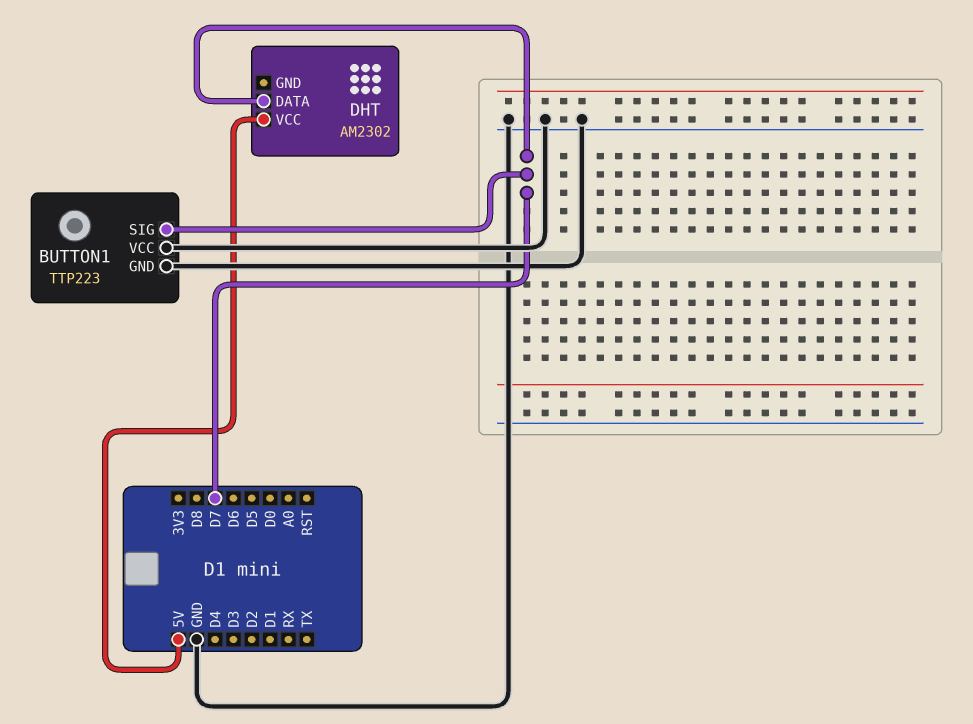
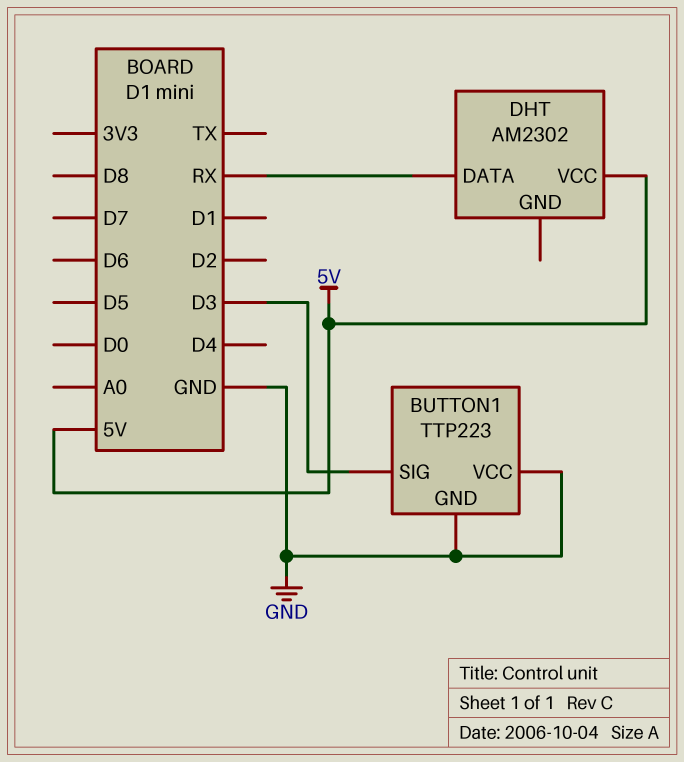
BUTTON1 pin SIG: D7 -> D3
DHT pin DATA: D7 -> RX

